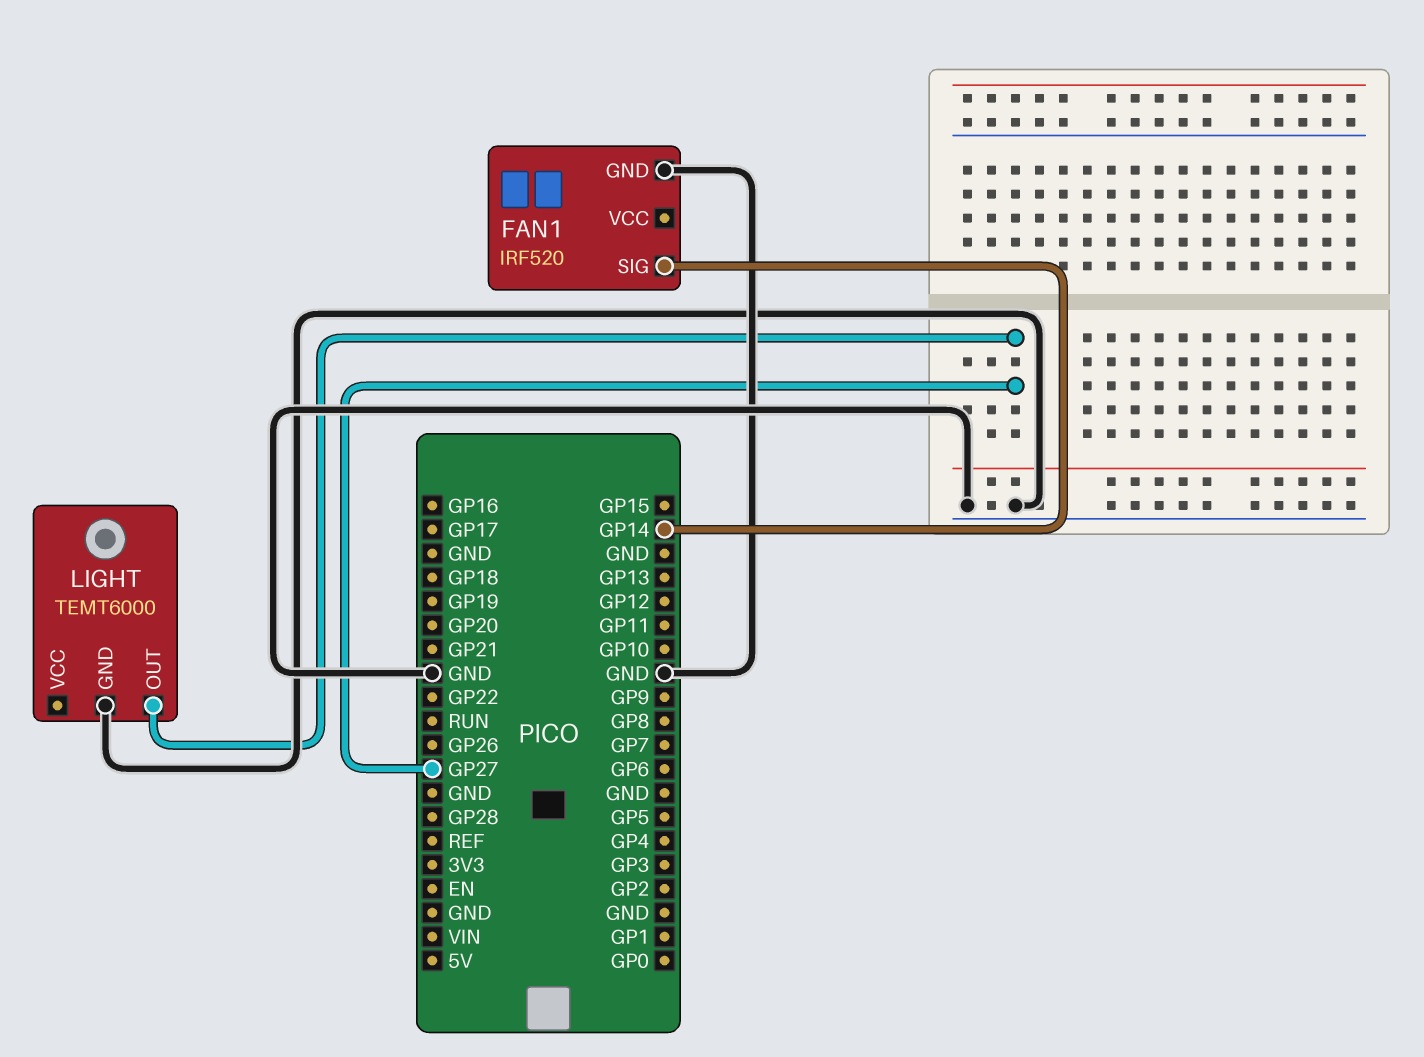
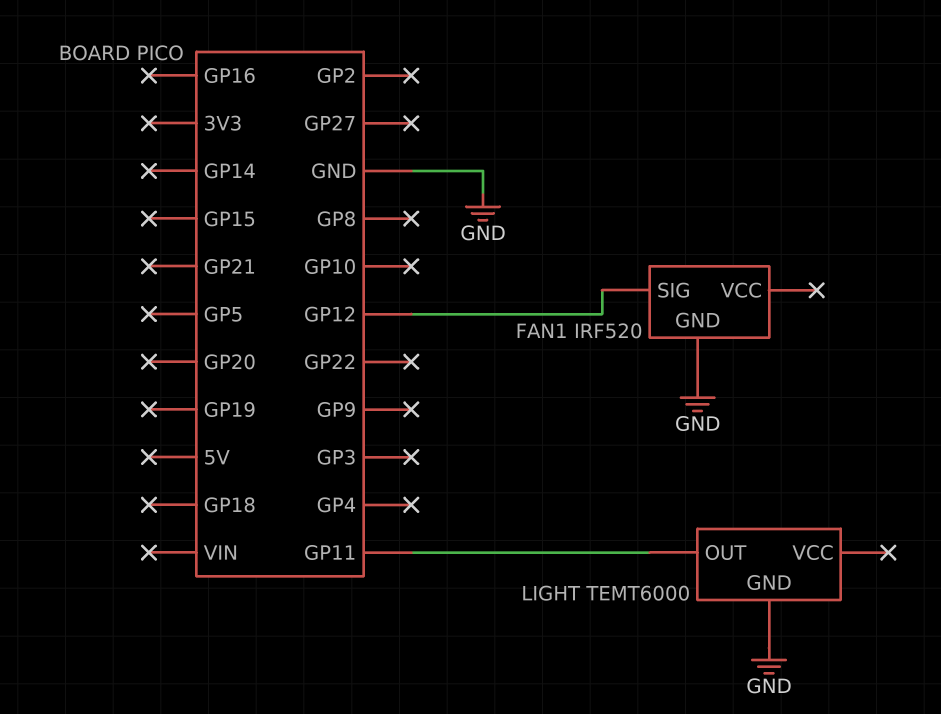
FAN1 pin SIG: GP14 -> GP12
LIGHT pin OUT: GP27 -> GP11

